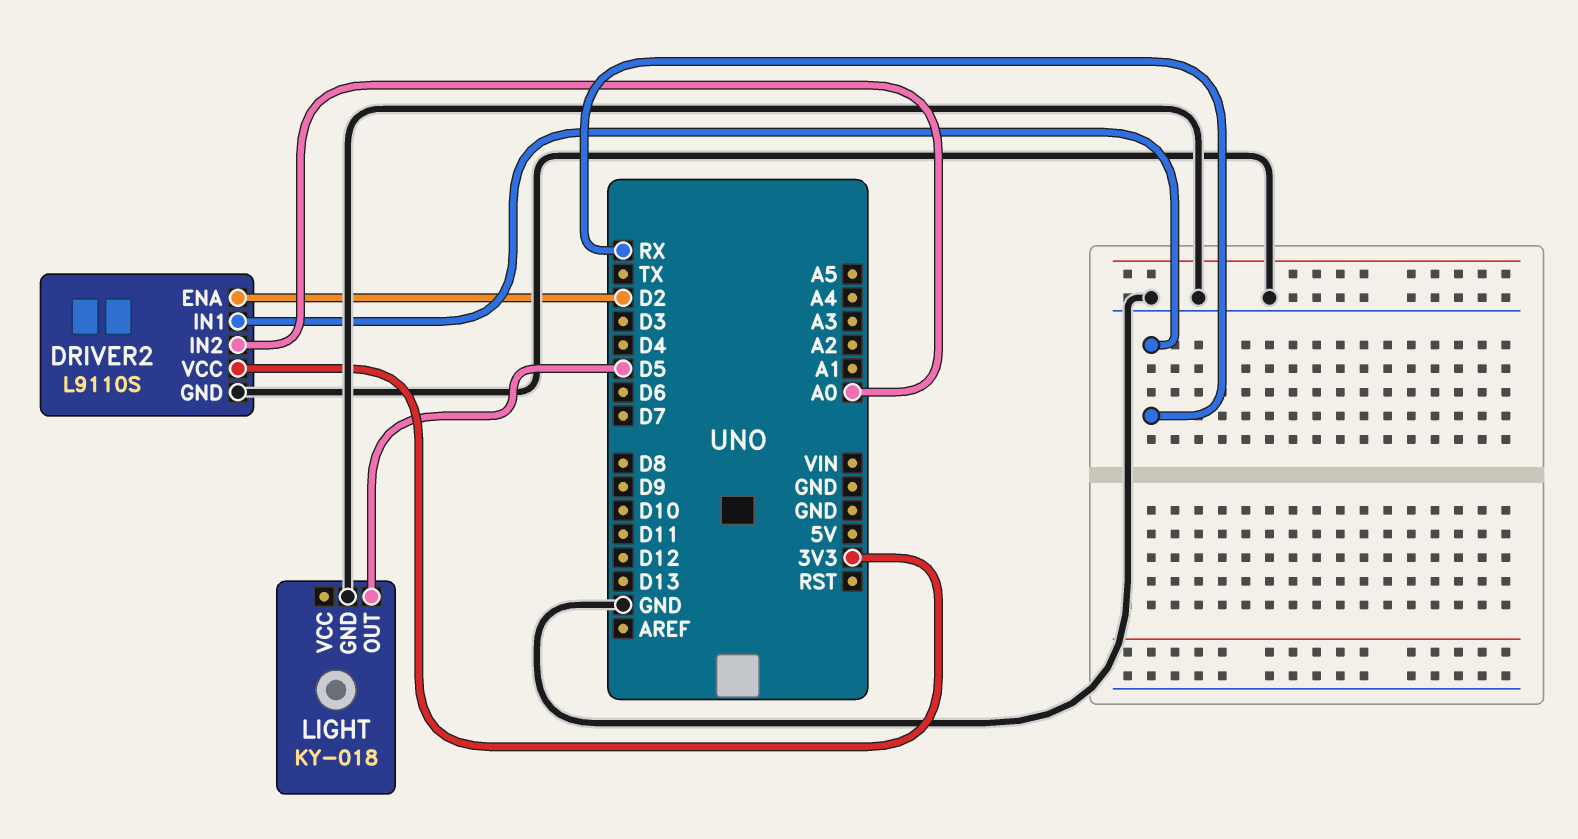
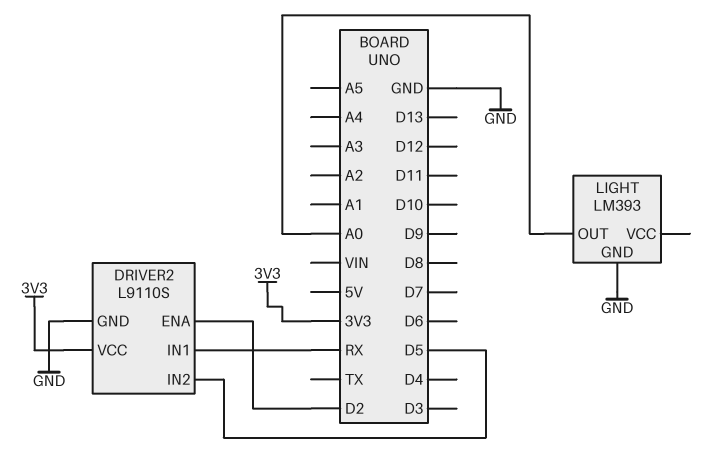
DRIVER2 pin IN2: A0 -> D5
LIGHT: KY-018 -> LM393
LIGHT pin OUT: D5 -> A0

